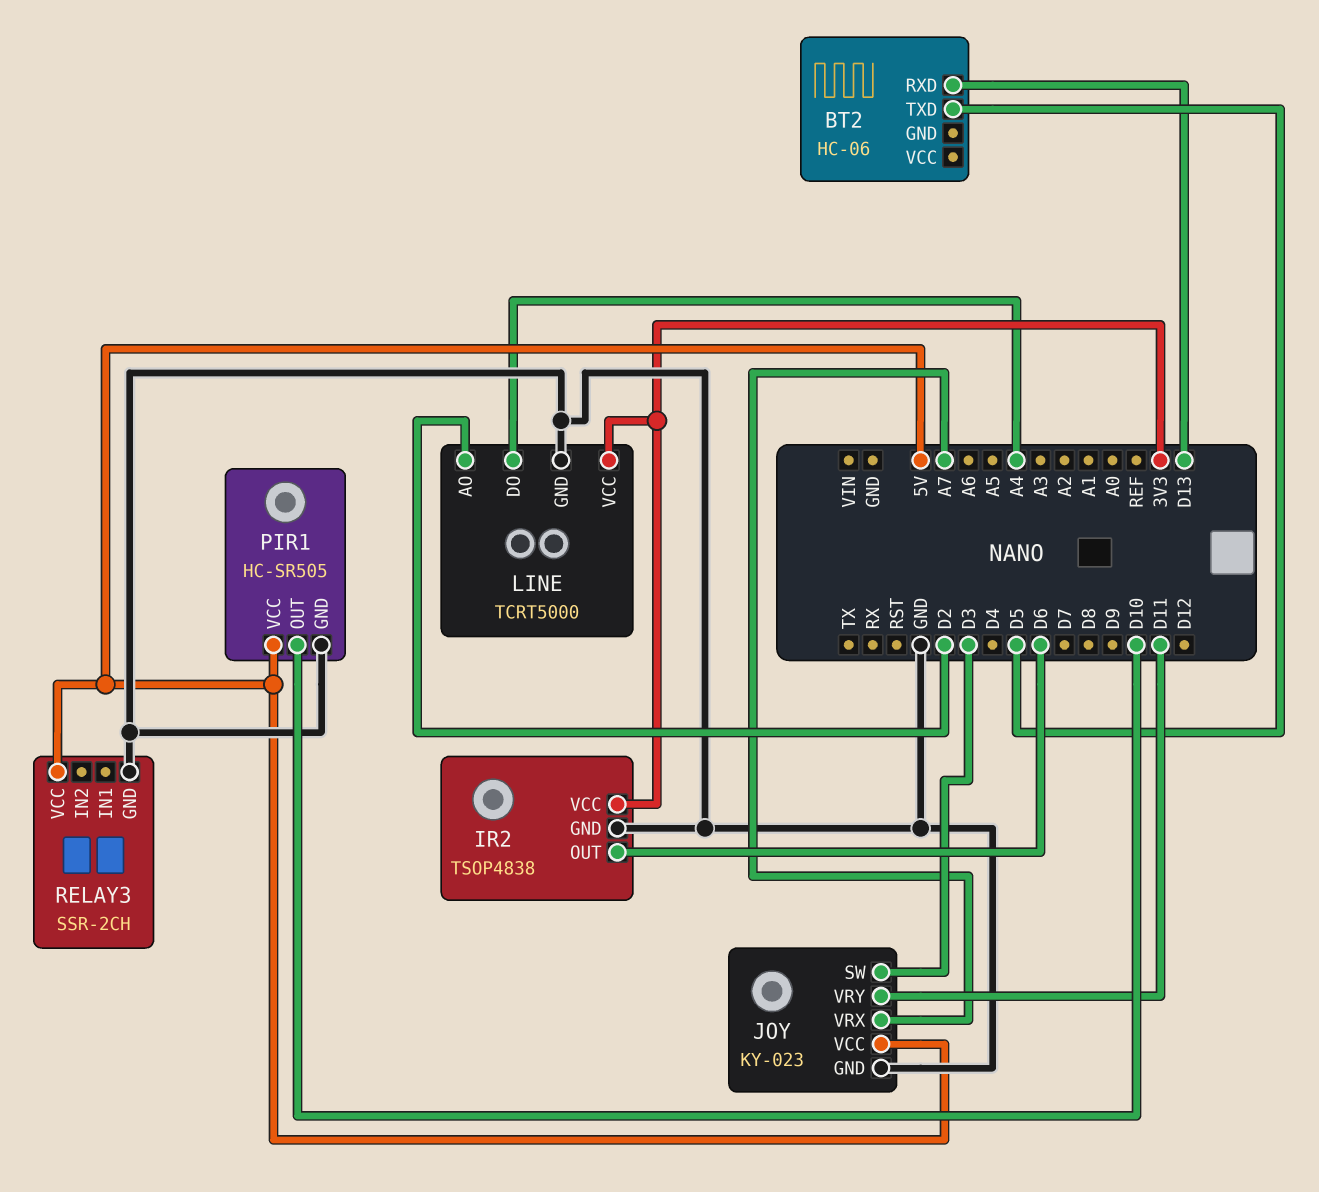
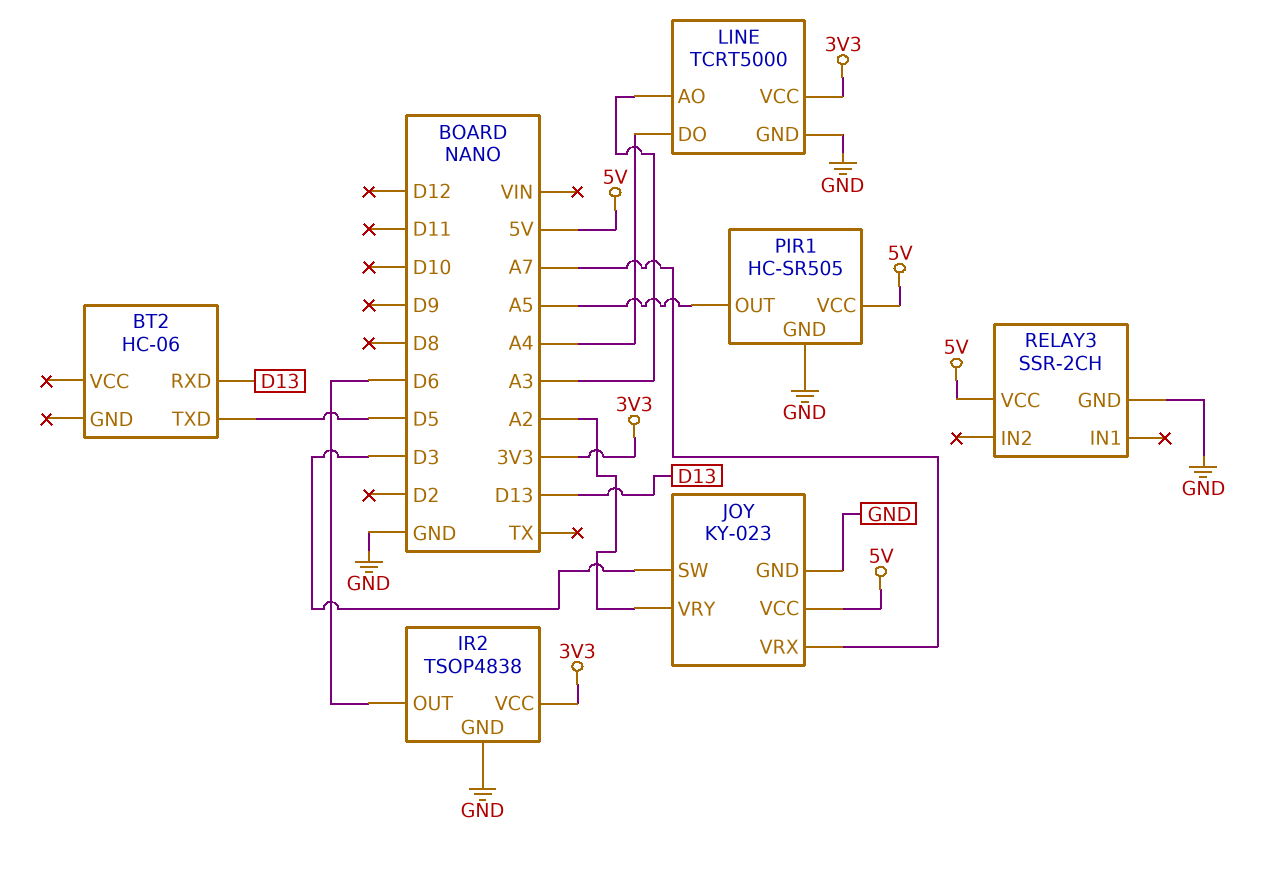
JOY pin VRY: D11 -> A2
LINE pin AO: D2 -> A3
PIR1 pin OUT: D10 -> A5

